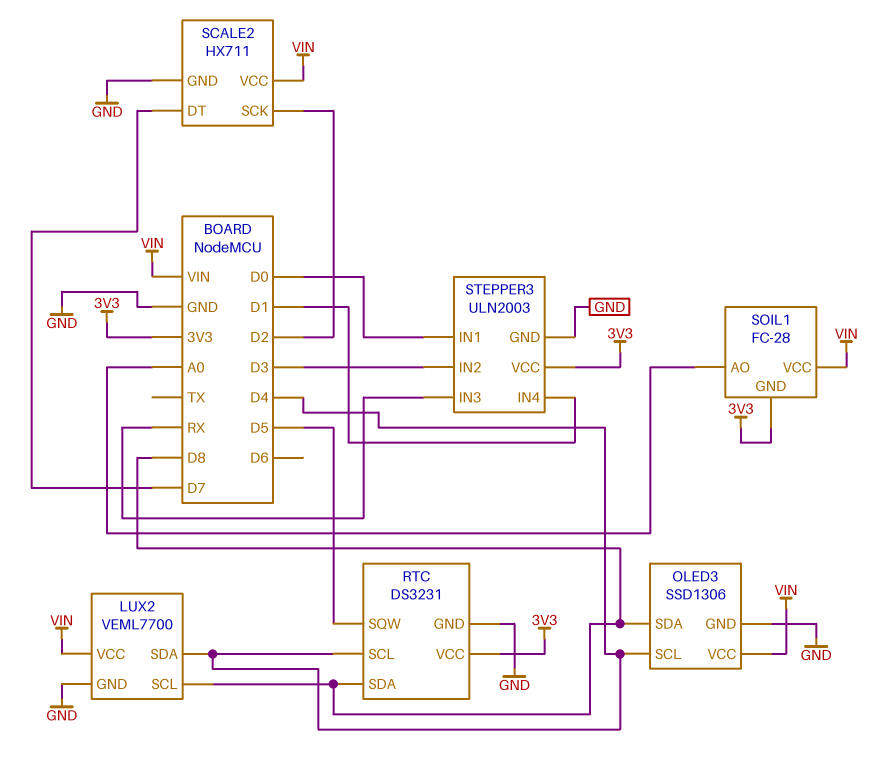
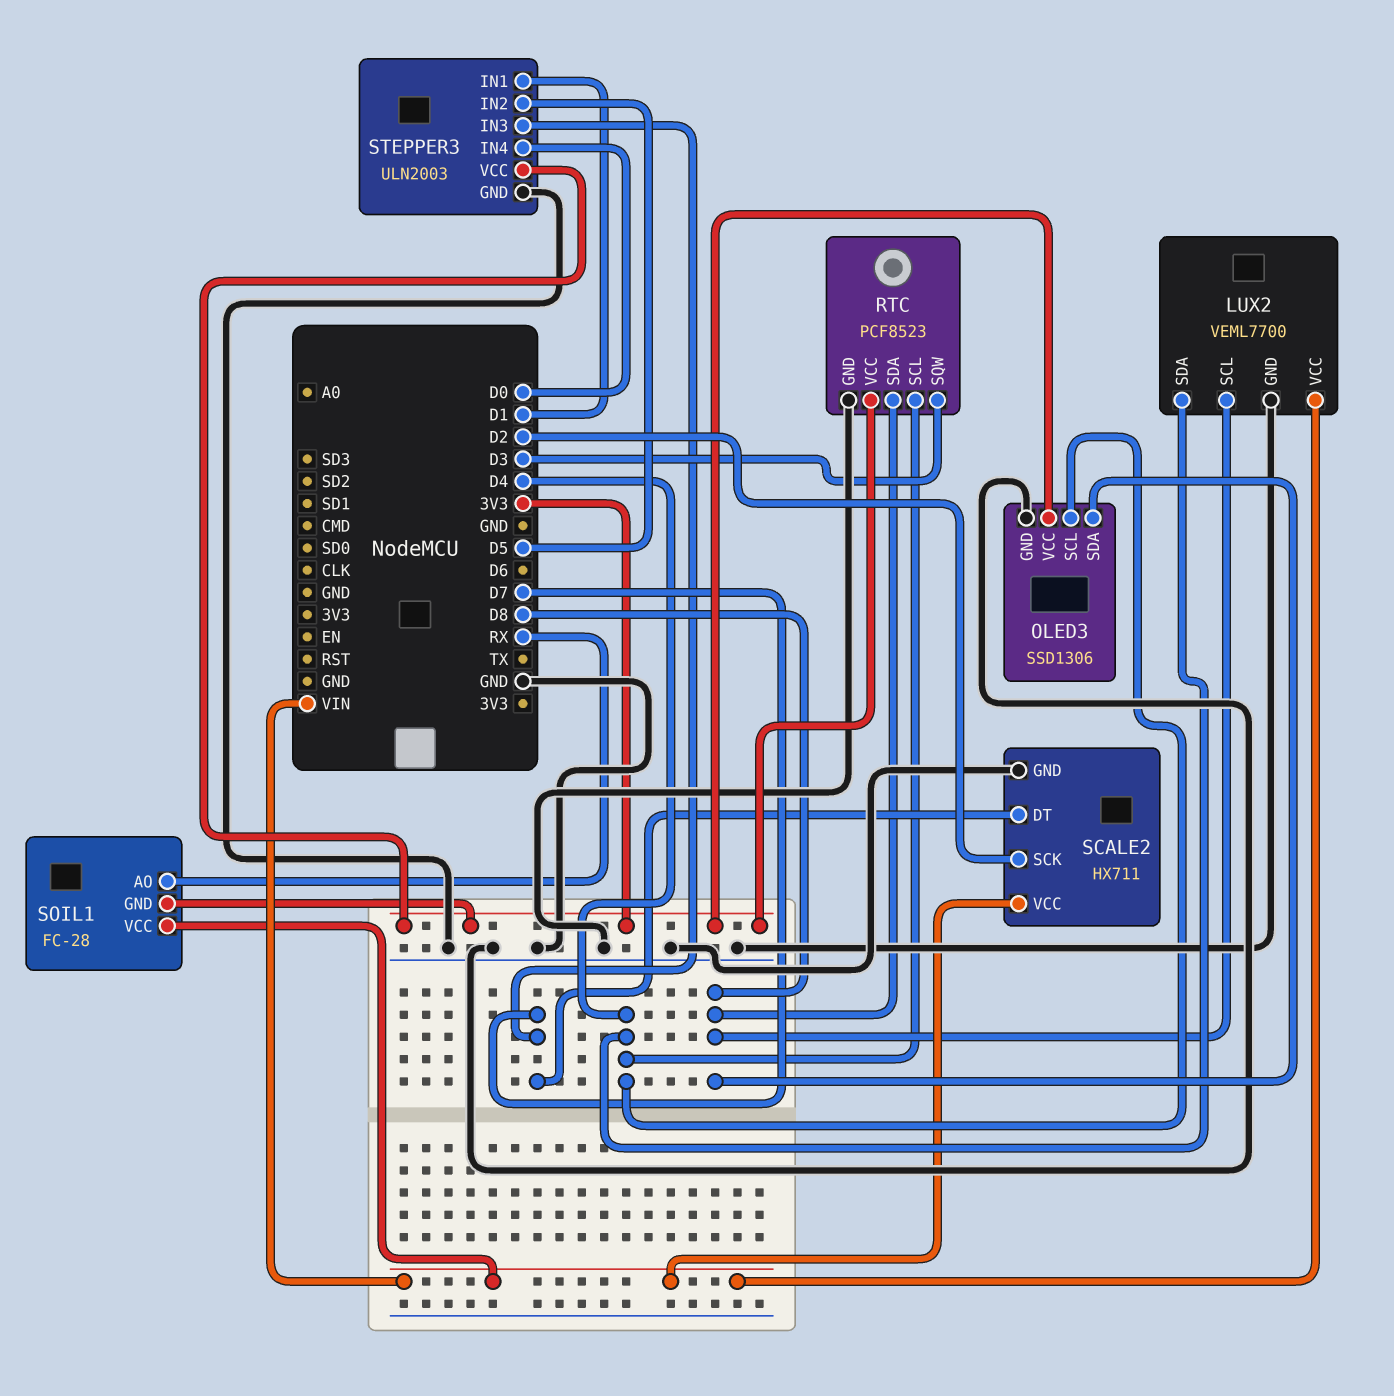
OLED3 pin VCC: VIN -> 3V3
RTC: DS3231 -> PCF8523
RTC pin SQW: D5 -> D3
SOIL1 pin AO: A0 -> RX
STEPPER3 pin IN1: D0 -> D1
STEPPER3 pin IN2: D3 -> D5
STEPPER3 pin IN3: RX -> D7
STEPPER3 pin IN4: D1 -> D0

